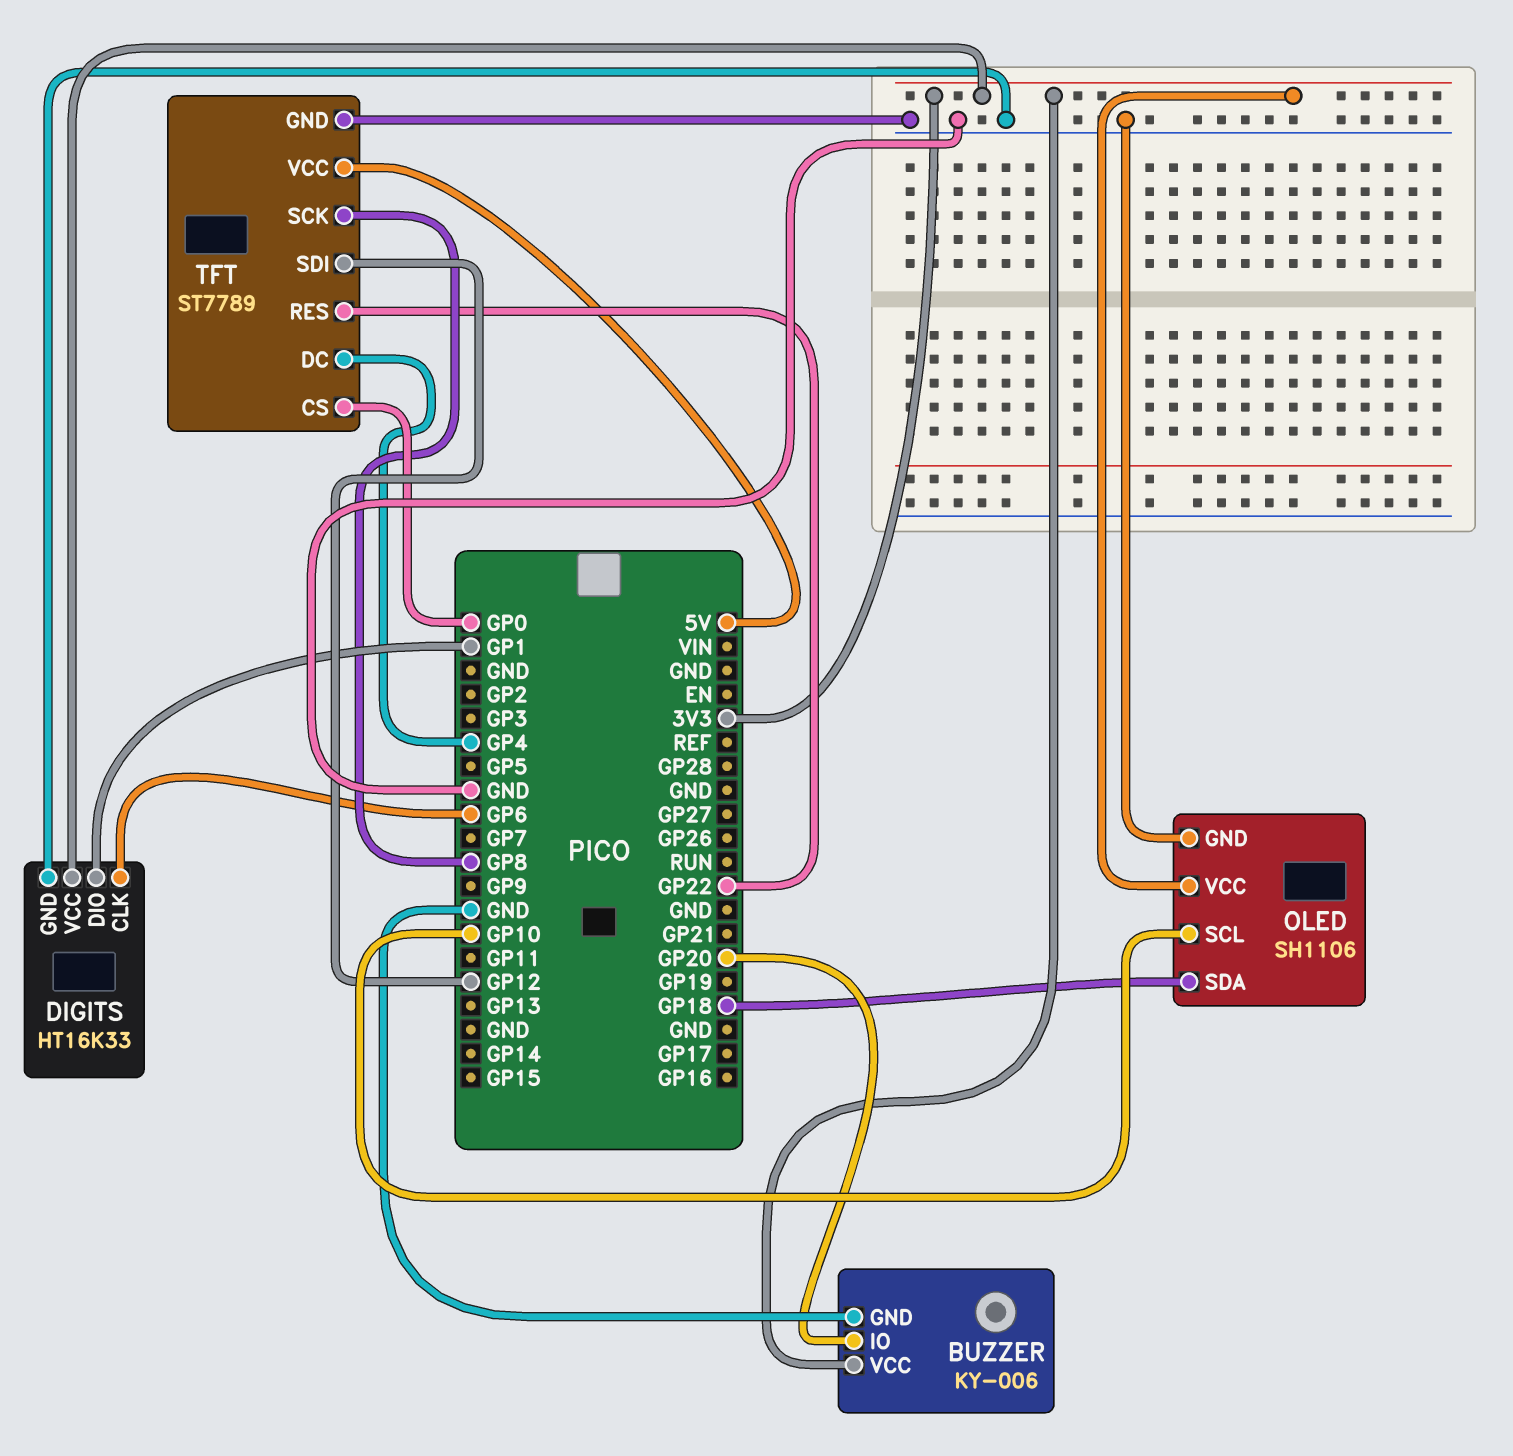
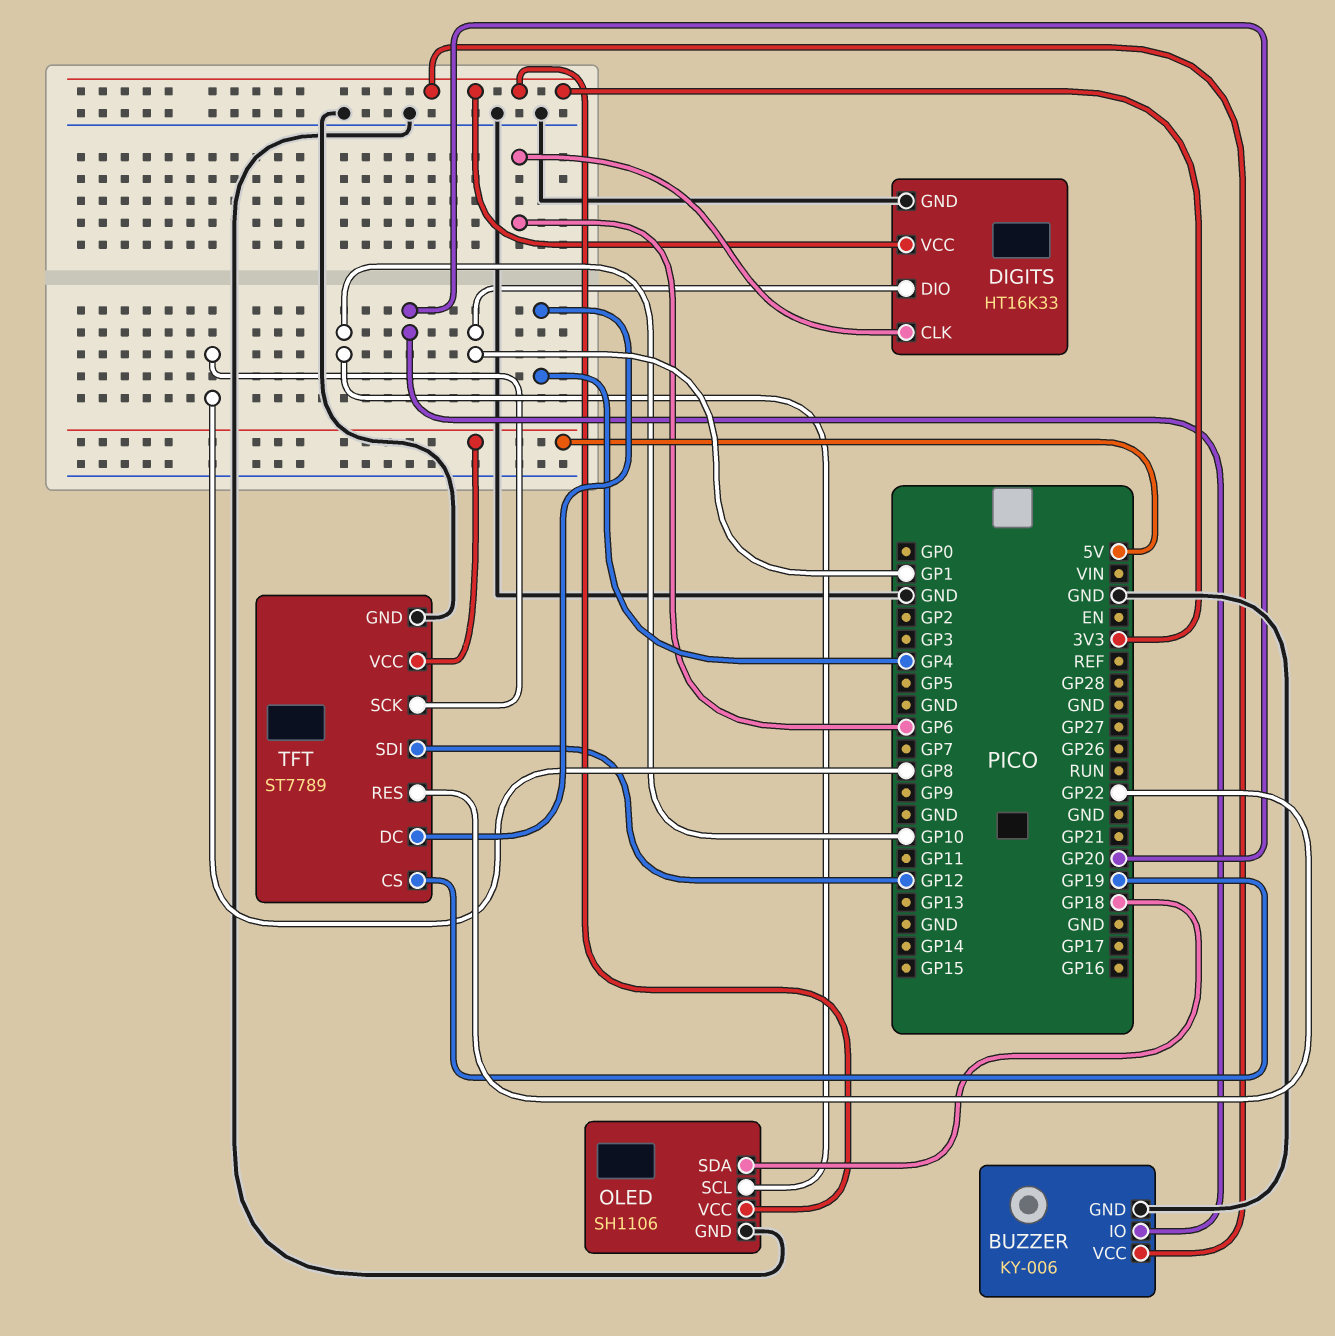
TFT pin CS: GP0 -> GP19

